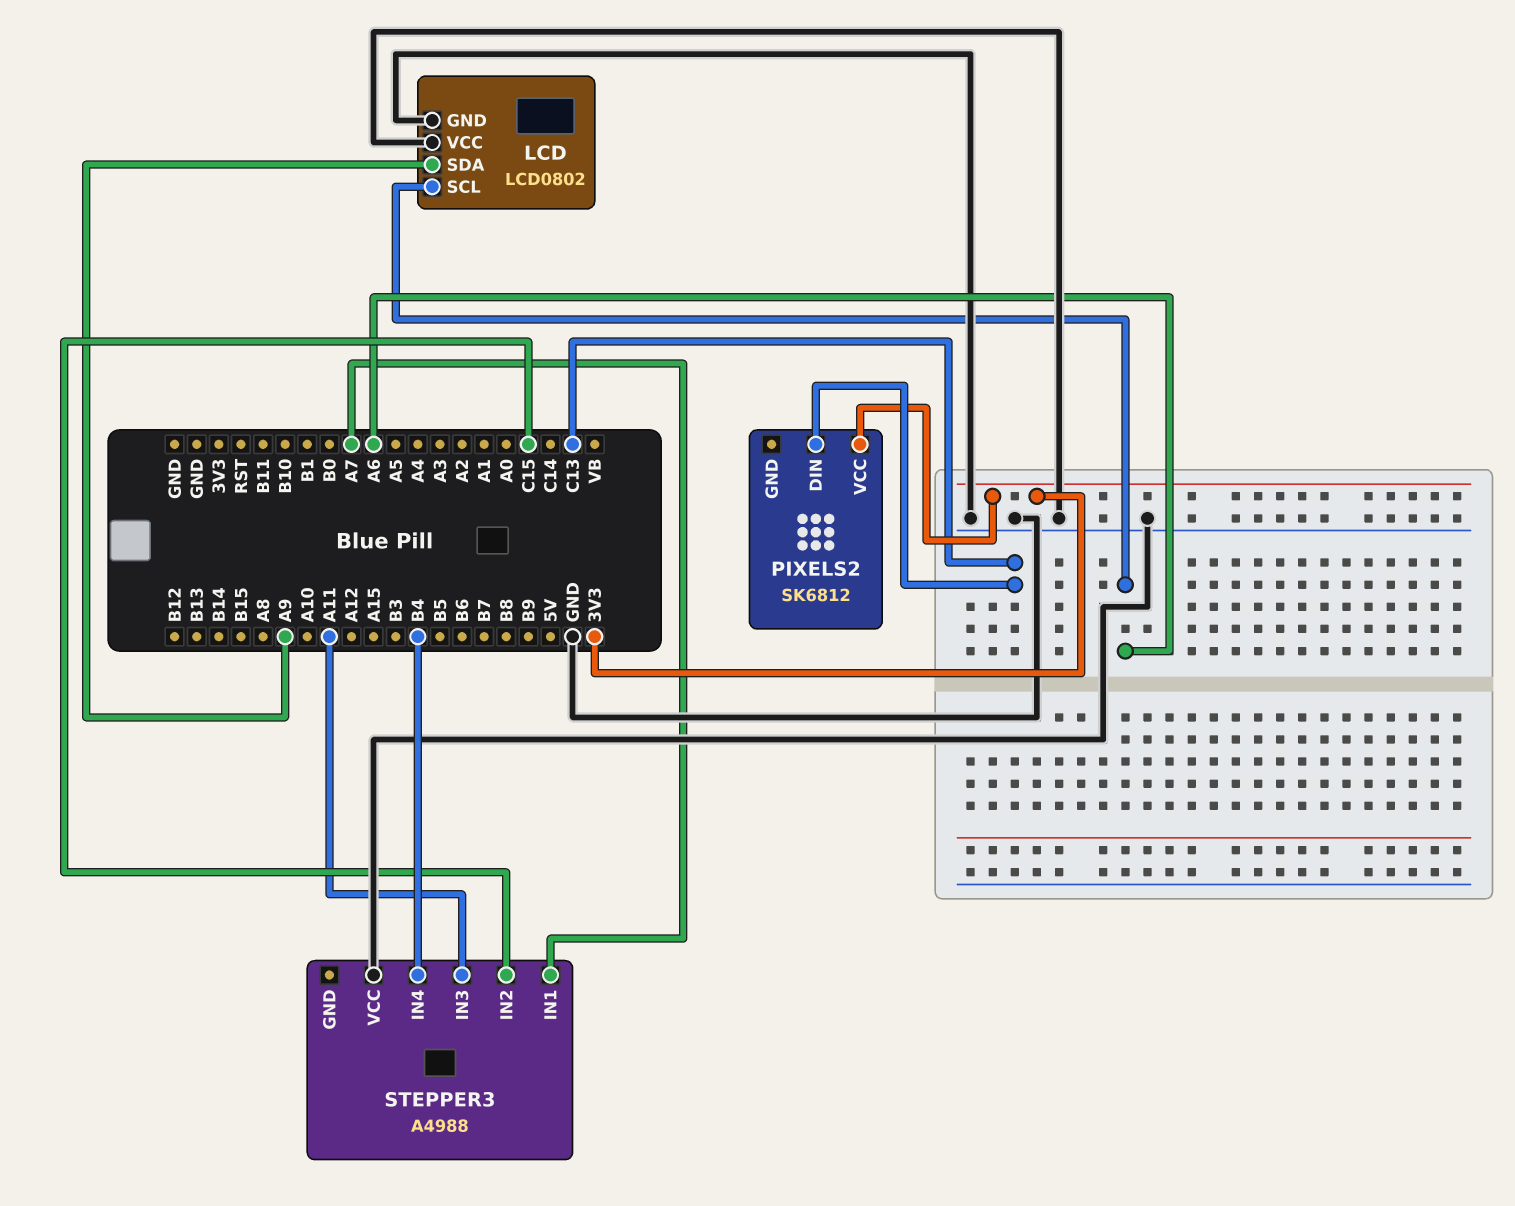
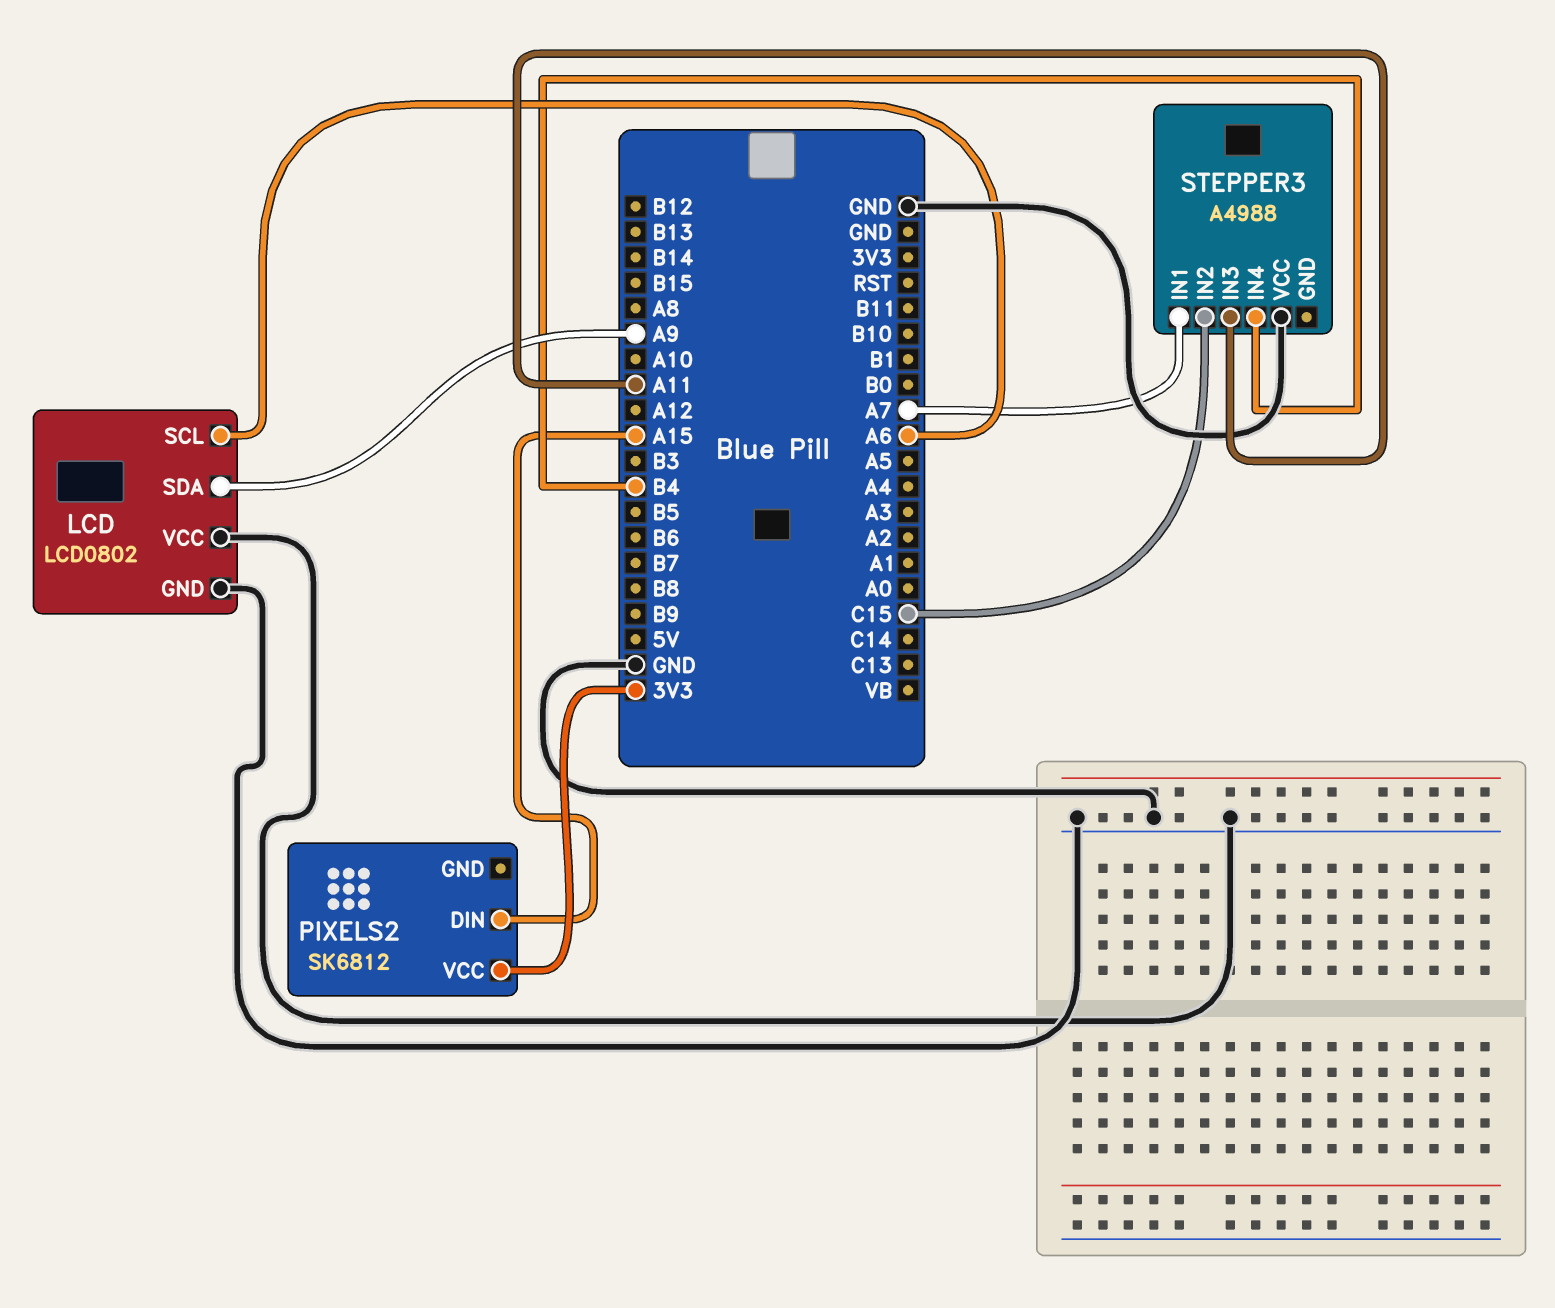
PIXELS2 pin DIN: C13 -> A15

